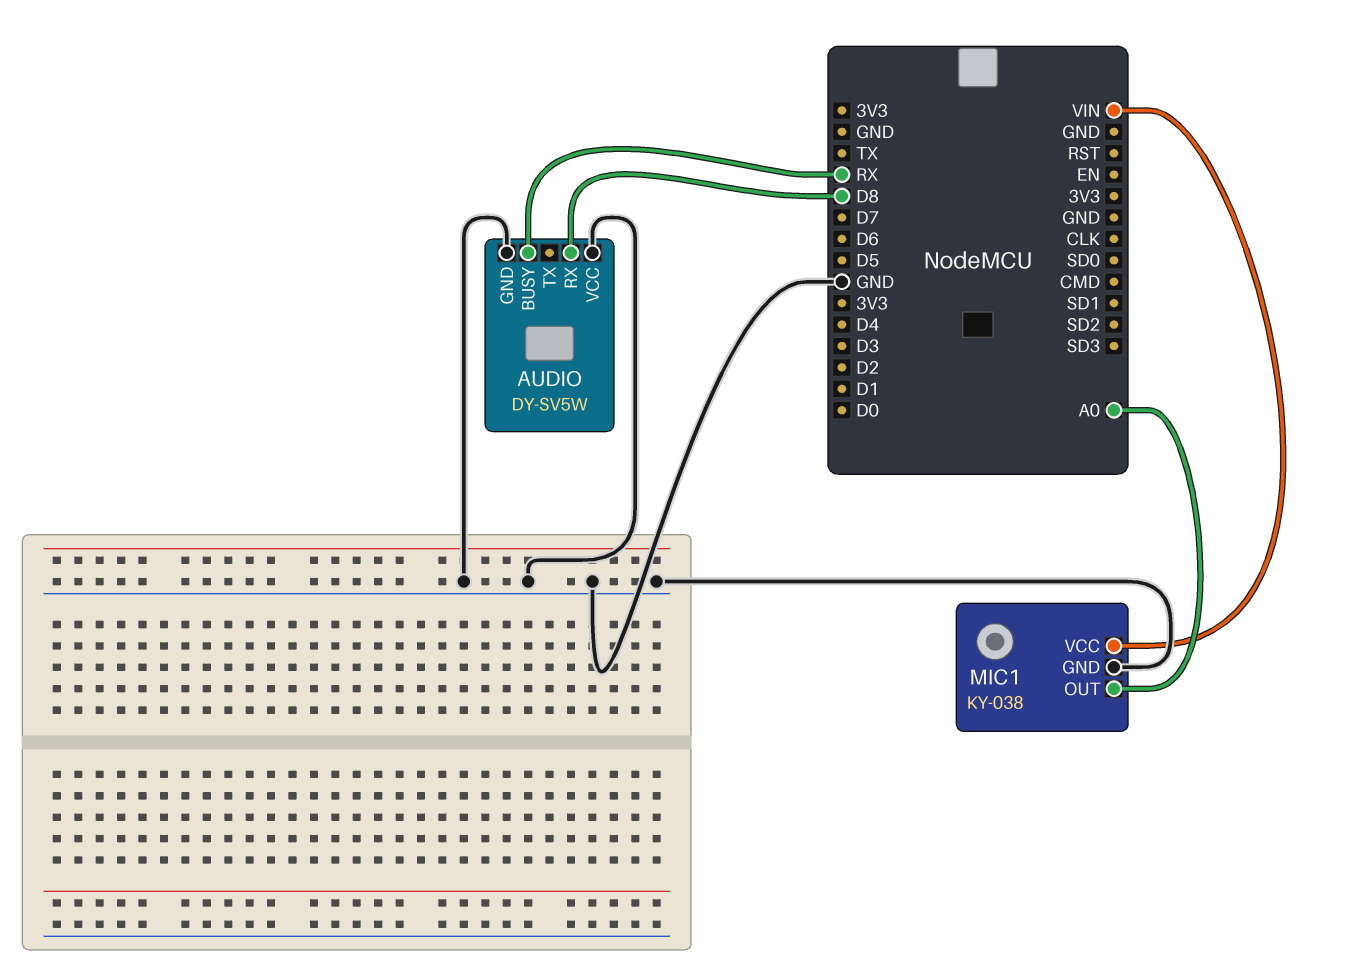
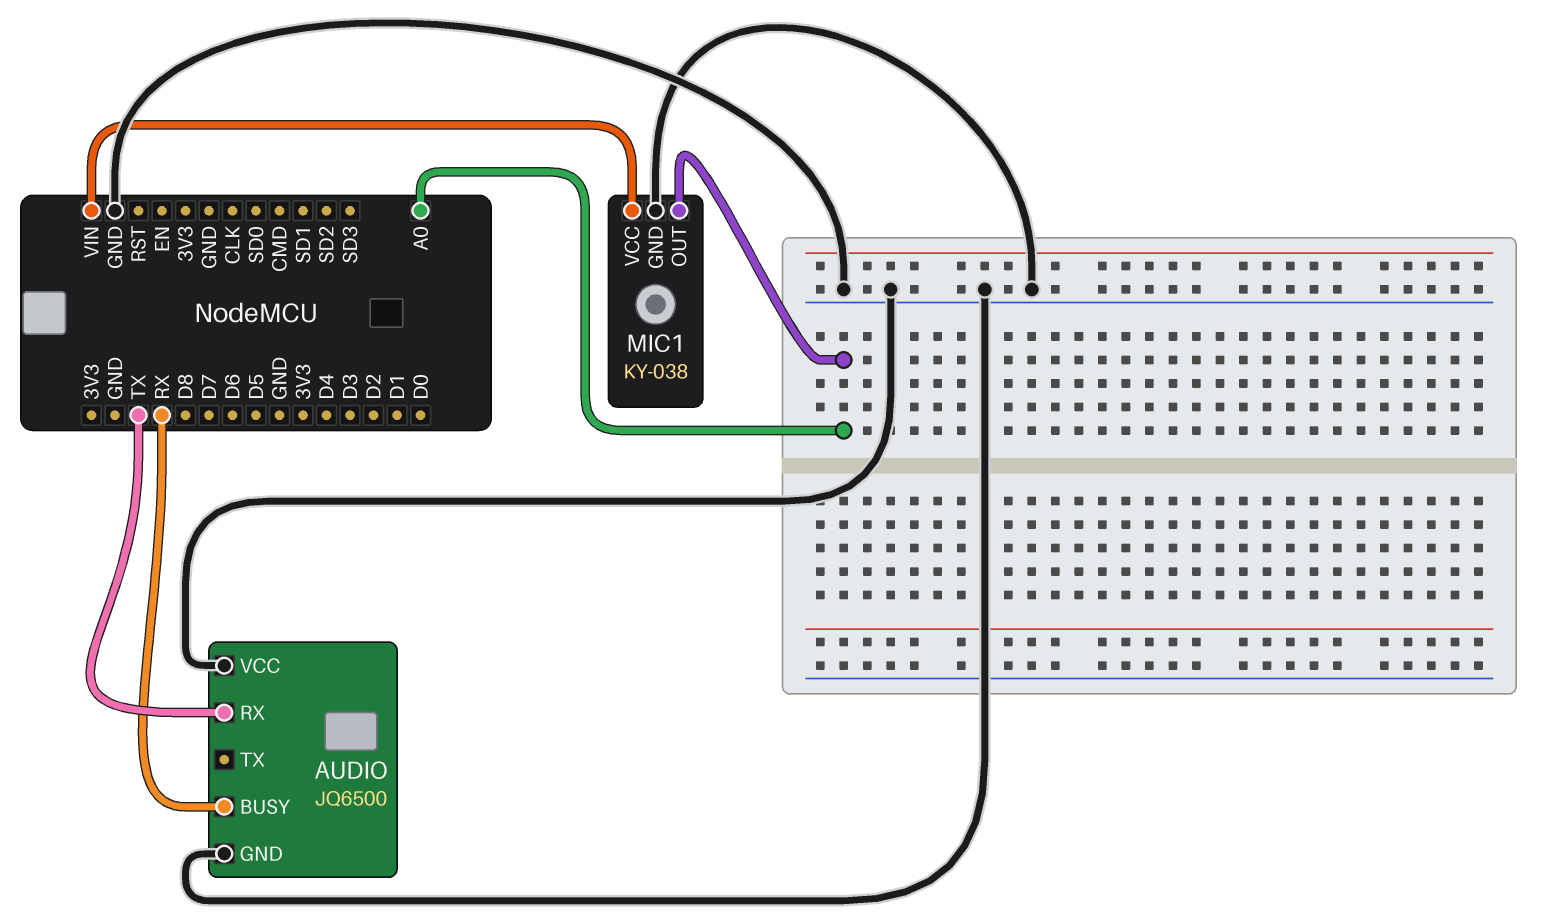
AUDIO: DY-SV5W -> JQ6500
AUDIO pin RX: D8 -> TX

